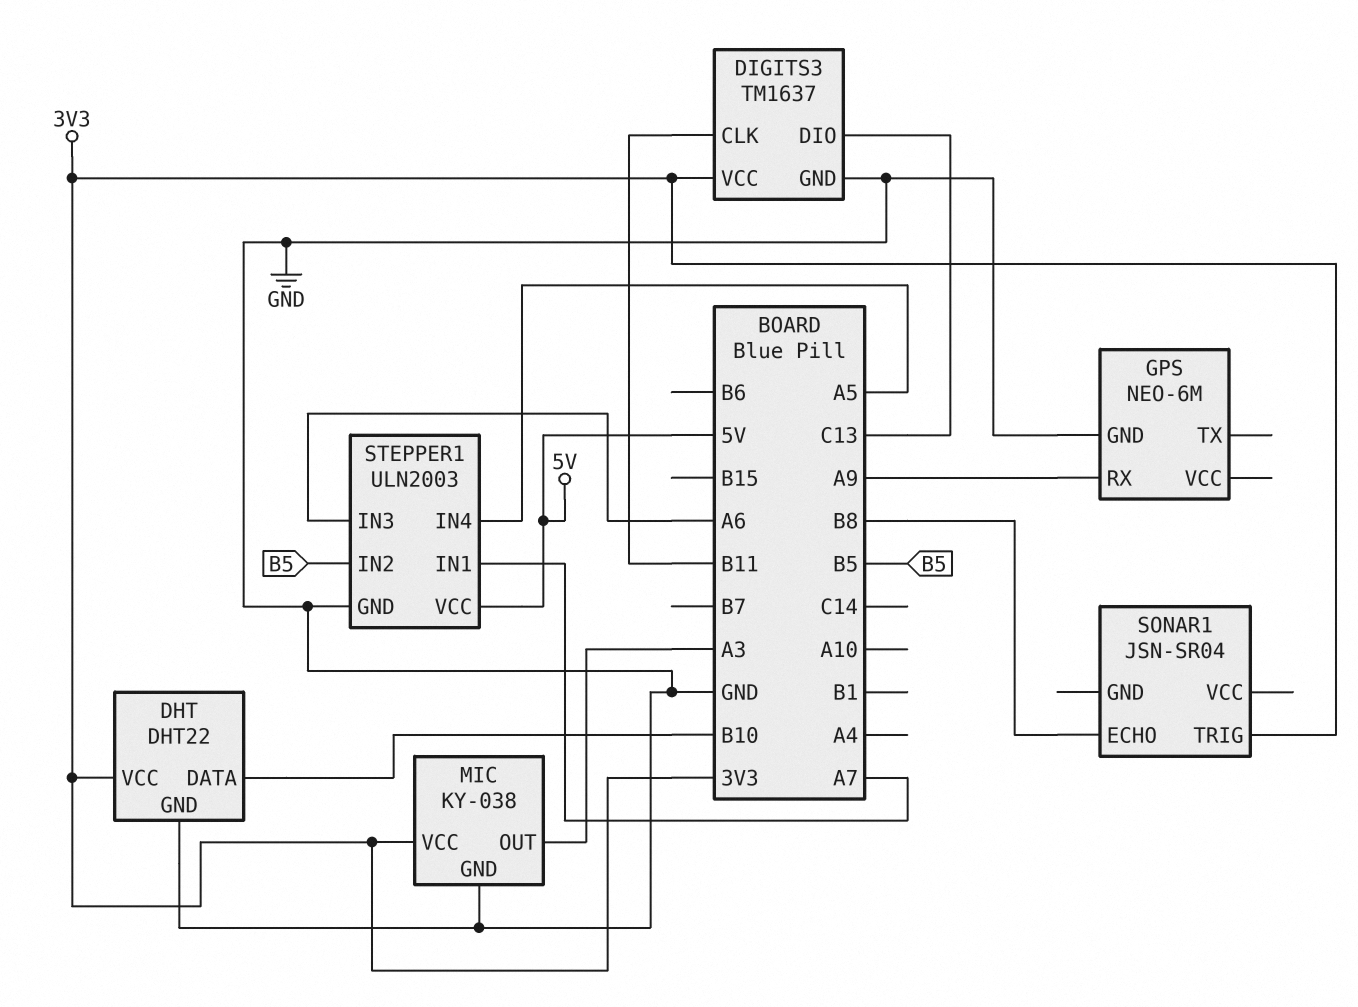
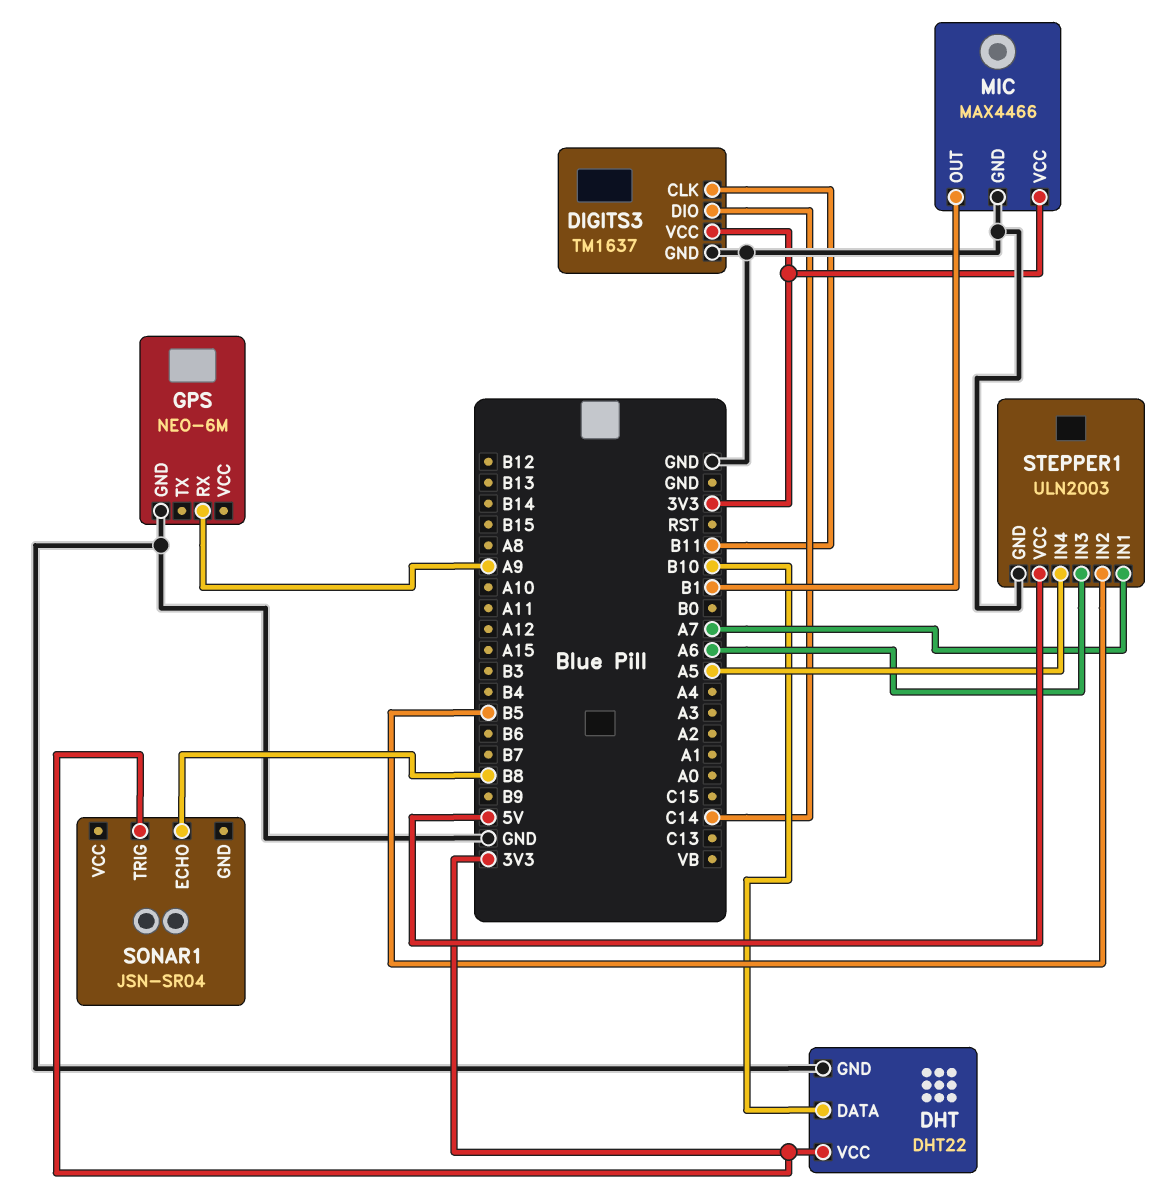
DIGITS3 pin DIO: C13 -> C14
MIC: KY-038 -> MAX4466
MIC pin OUT: A3 -> B1

